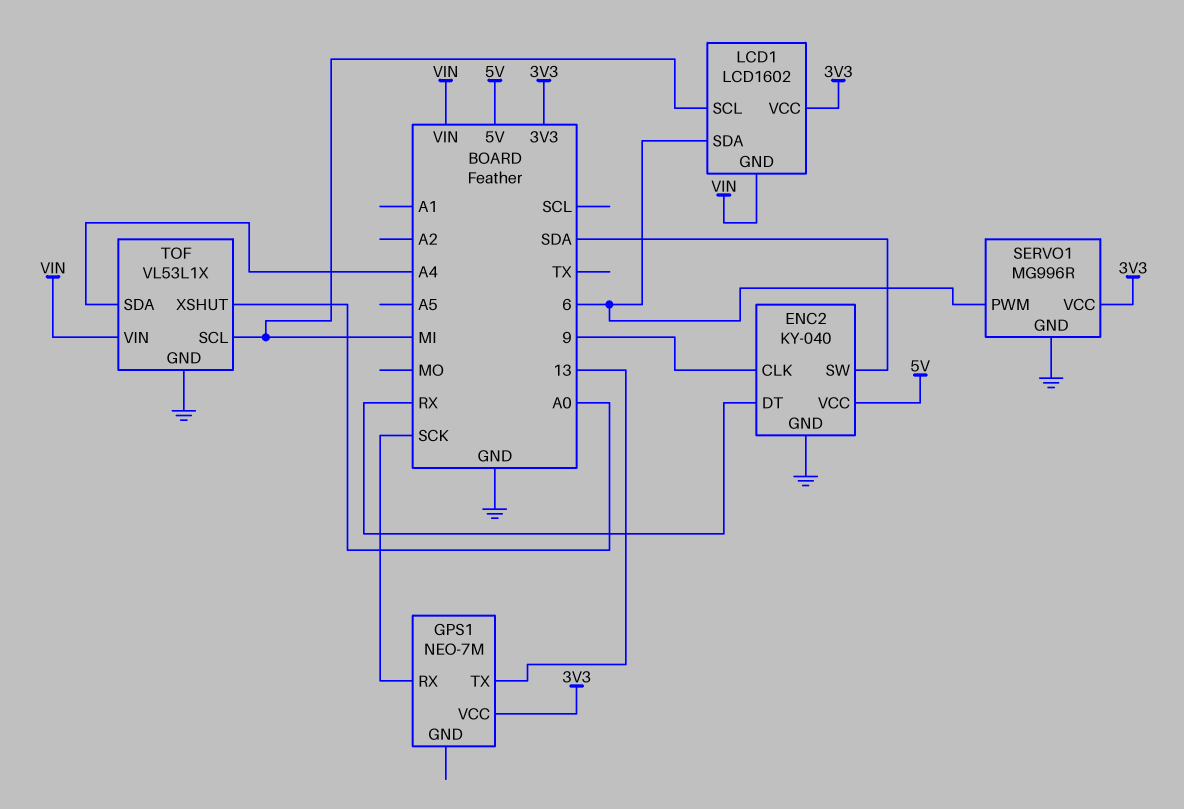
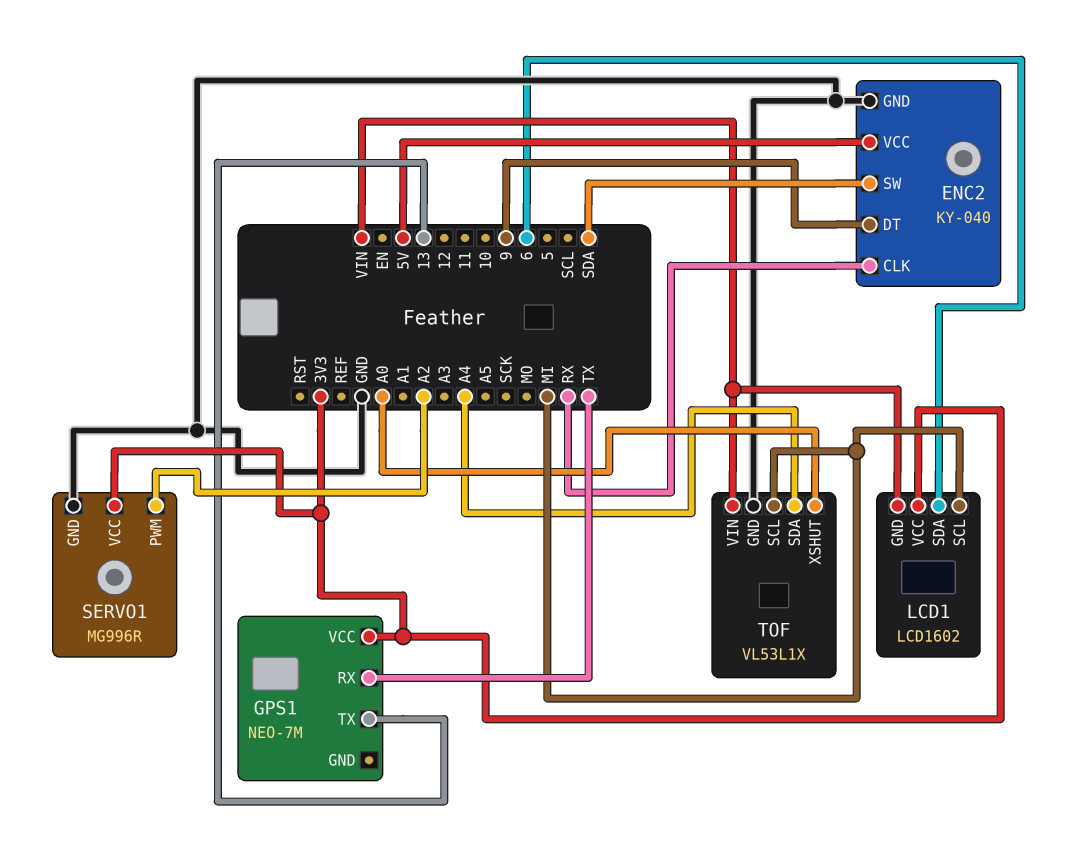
ENC2 pin CLK: 9 -> RX
ENC2 pin DT: RX -> 9
GPS1 pin RX: SCK -> TX
SERVO1 pin PWM: 6 -> A2

